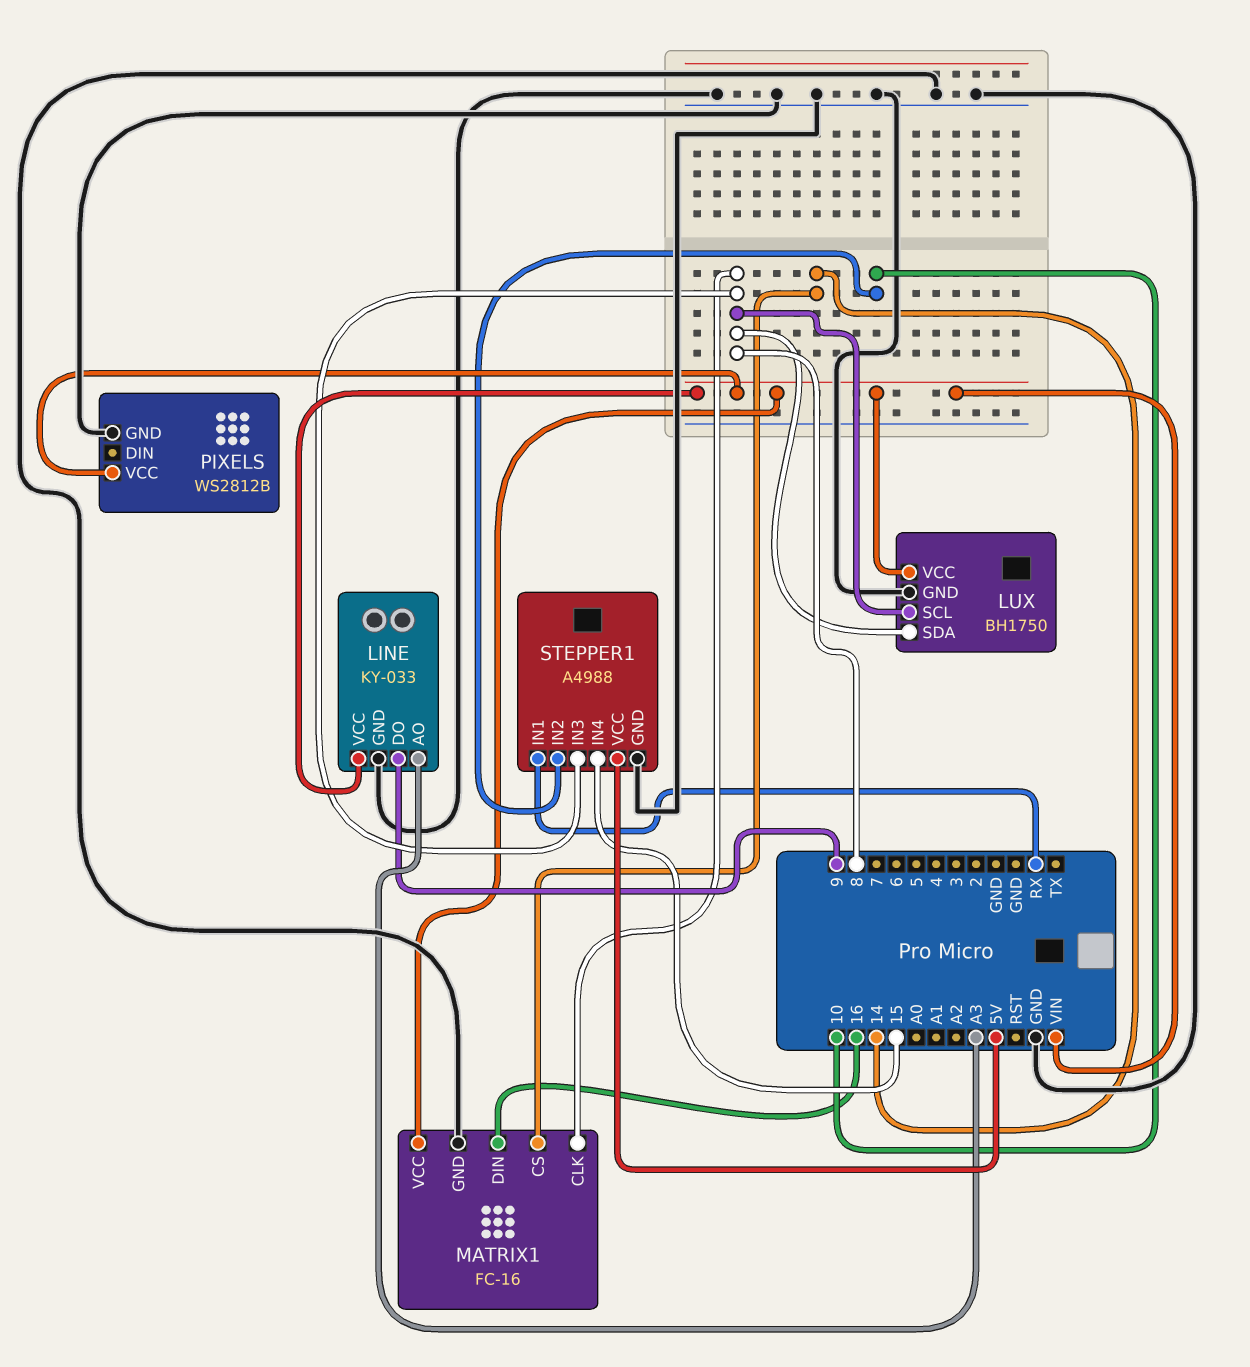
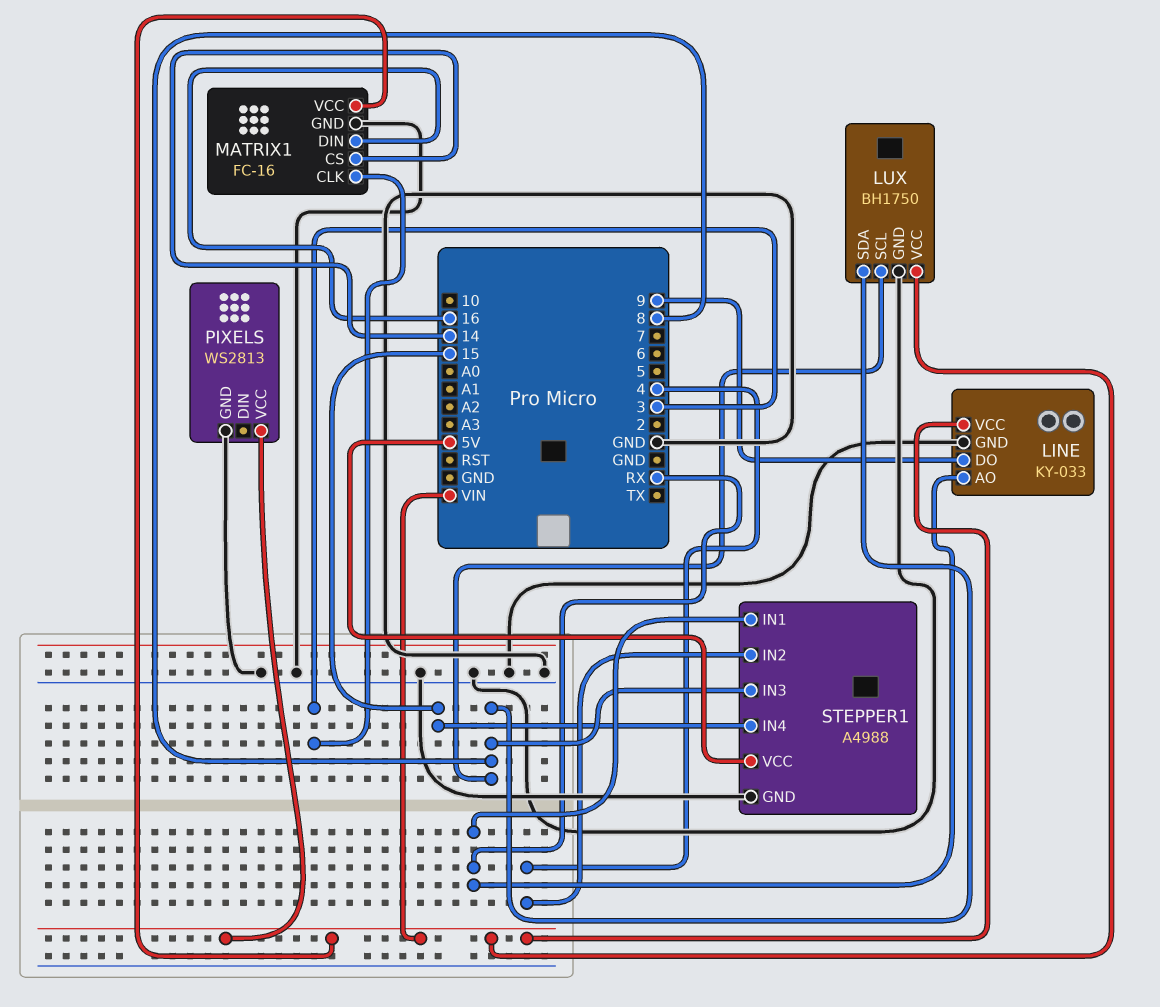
LINE pin AO: A3 -> RX
MATRIX1 pin CLK: 8 -> 3
PIXELS: WS2812B -> WS2813
STEPPER1 pin IN2: 10 -> 4

